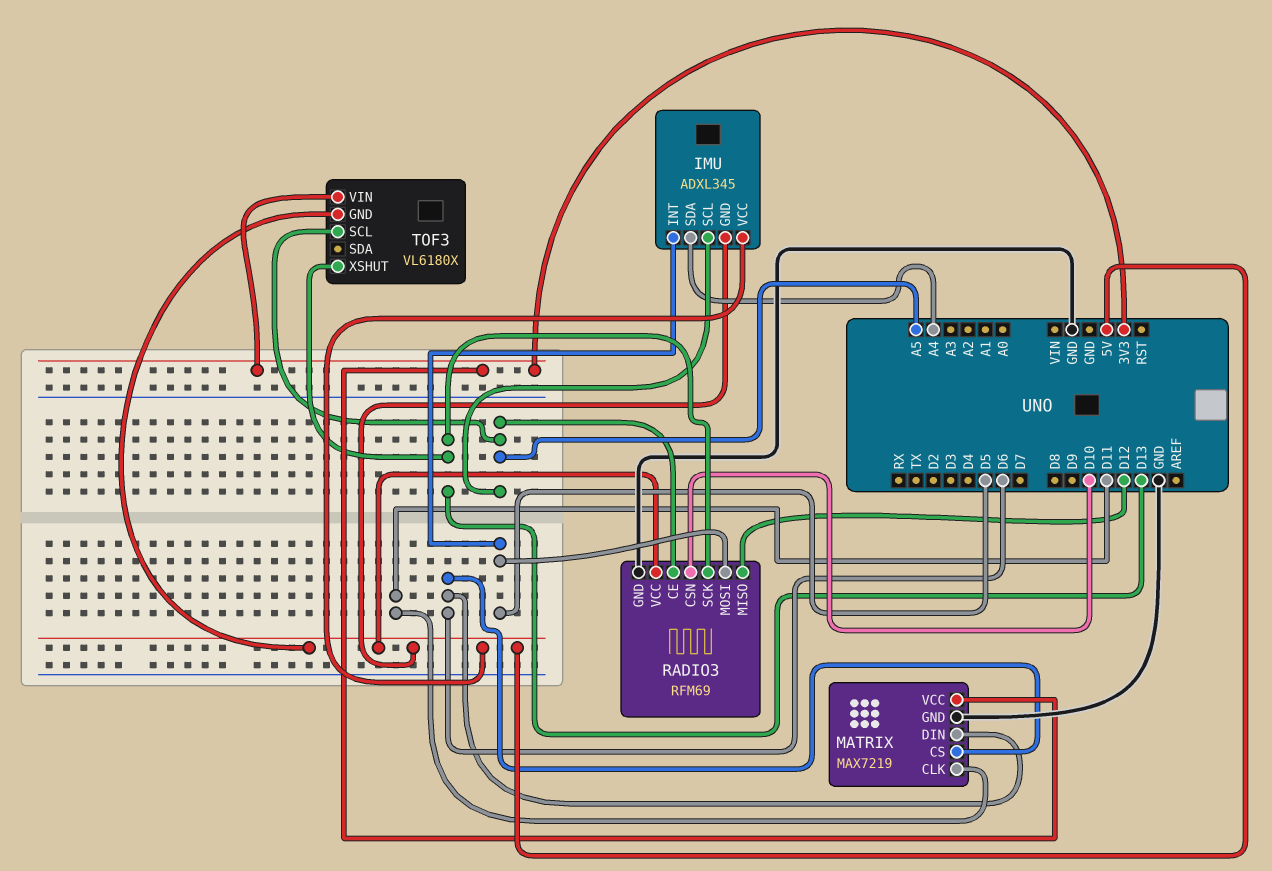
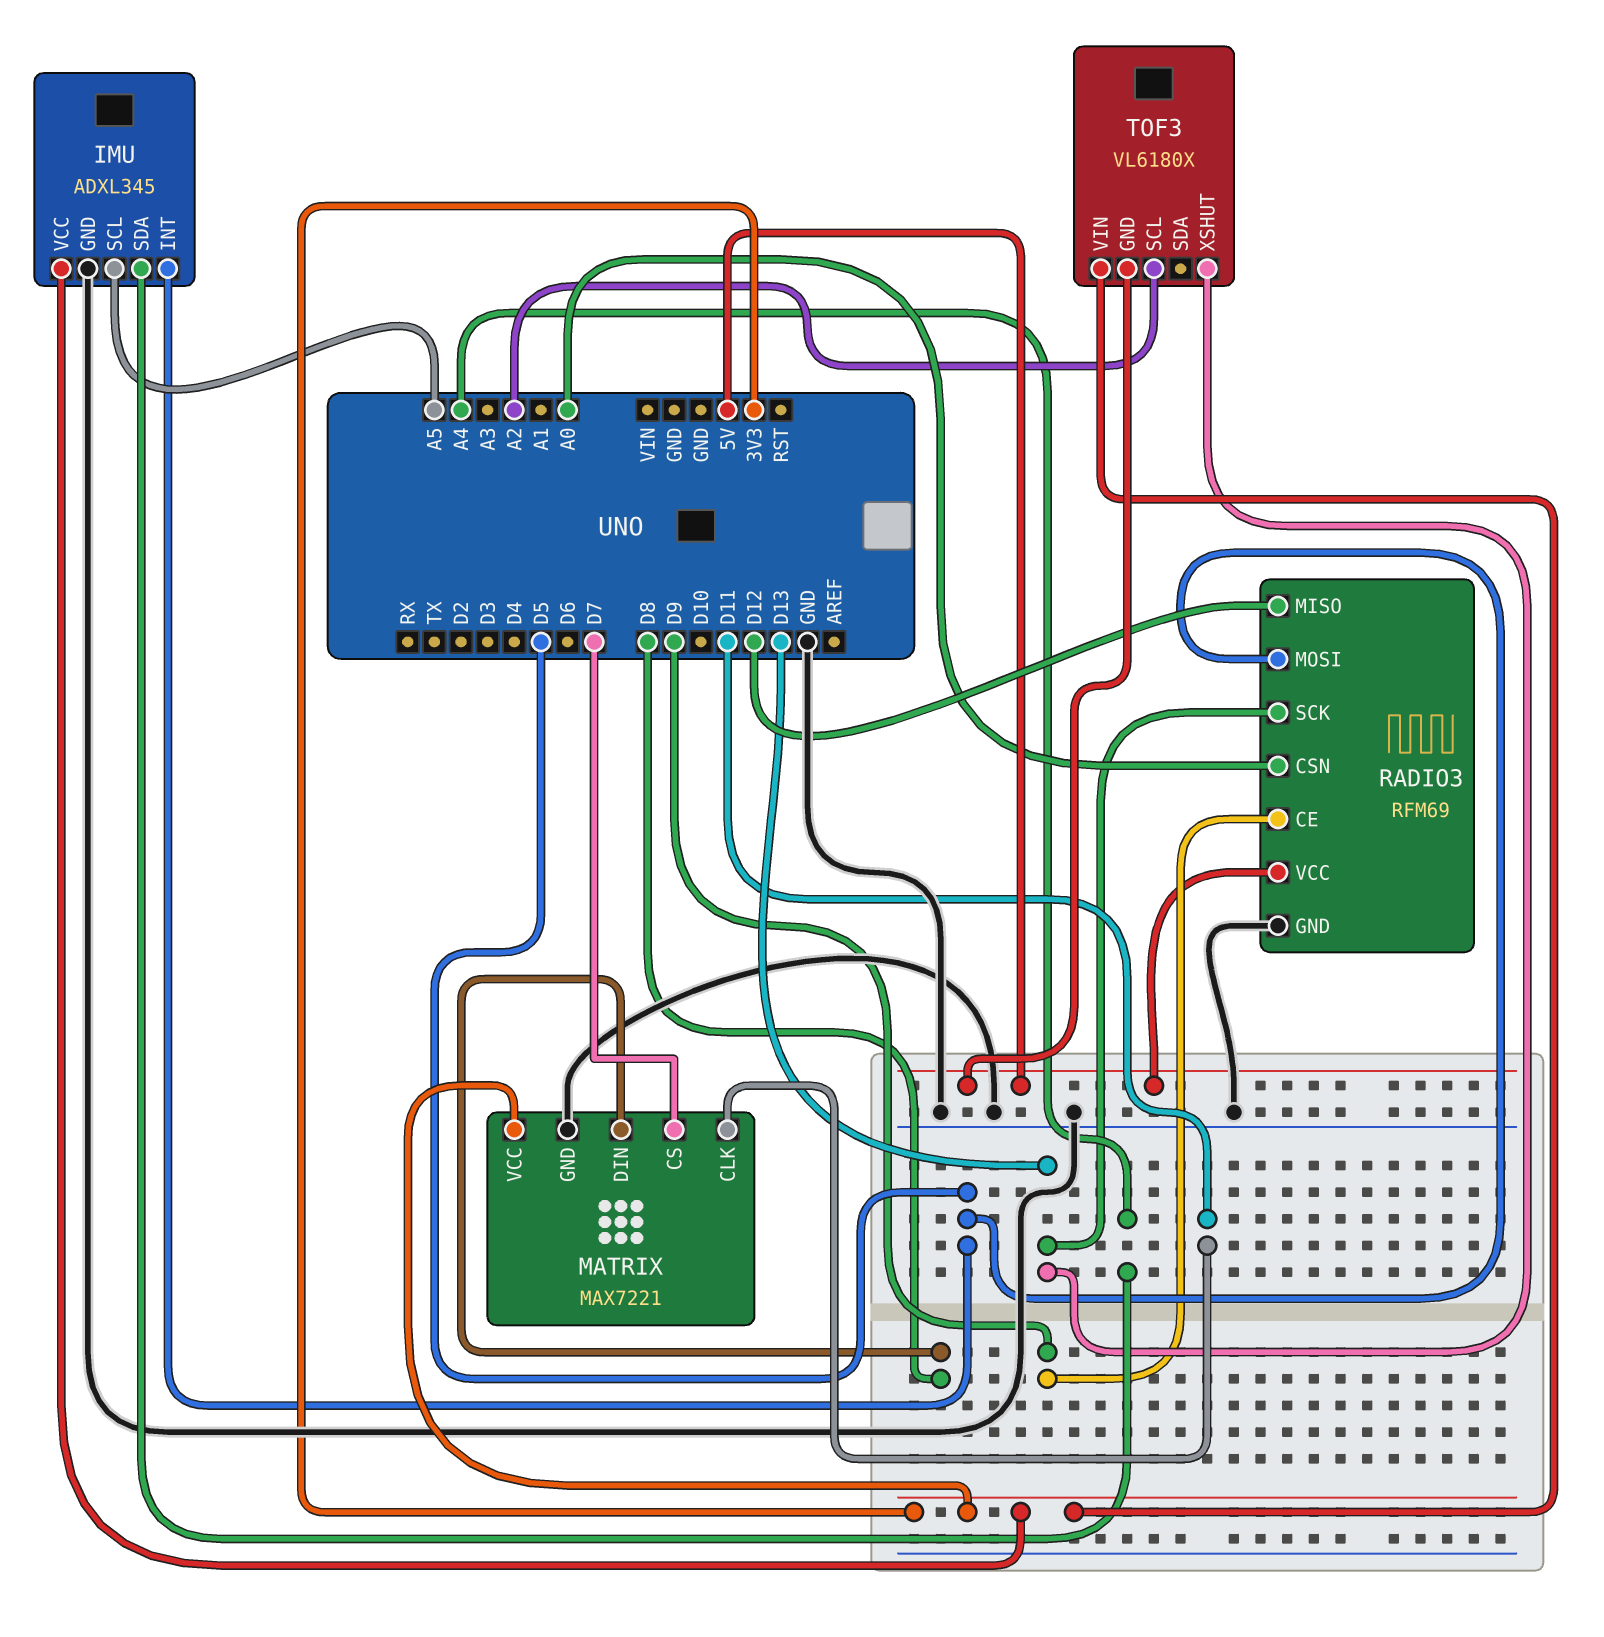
IMU pin GND: 5V -> GND
IMU pin VCC: 5V -> 3V3
MATRIX: MAX7219 -> MAX7221
MATRIX pin CS: D6 -> D7
MATRIX pin DIN: D6 -> D8
RADIO3 pin CE: A5 -> D9
RADIO3 pin CSN: D10 -> A0
TOF3 pin SCL: A5 -> A2

